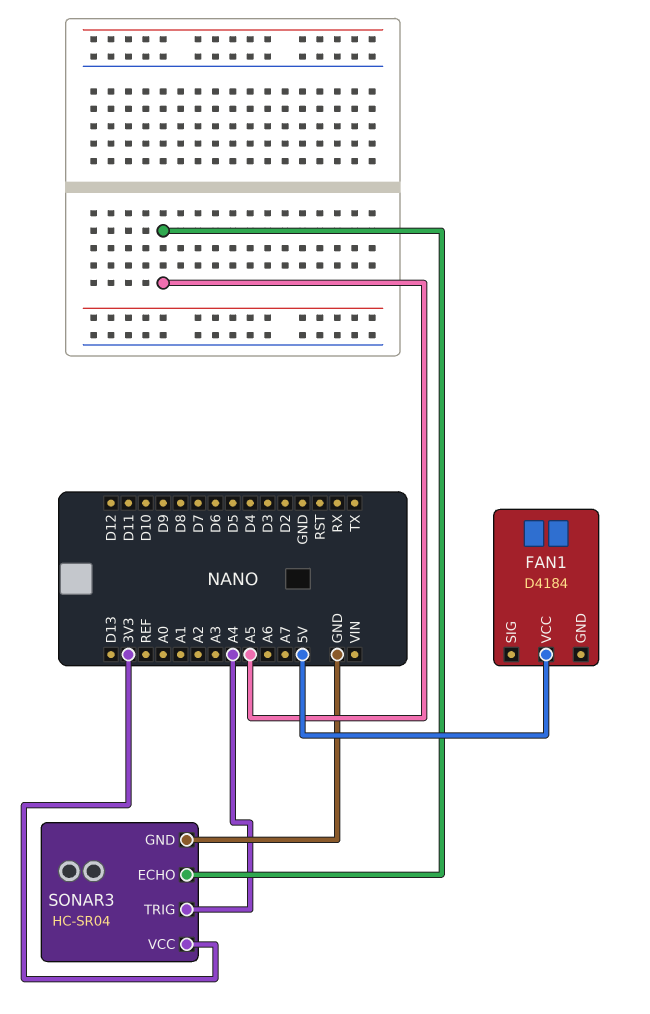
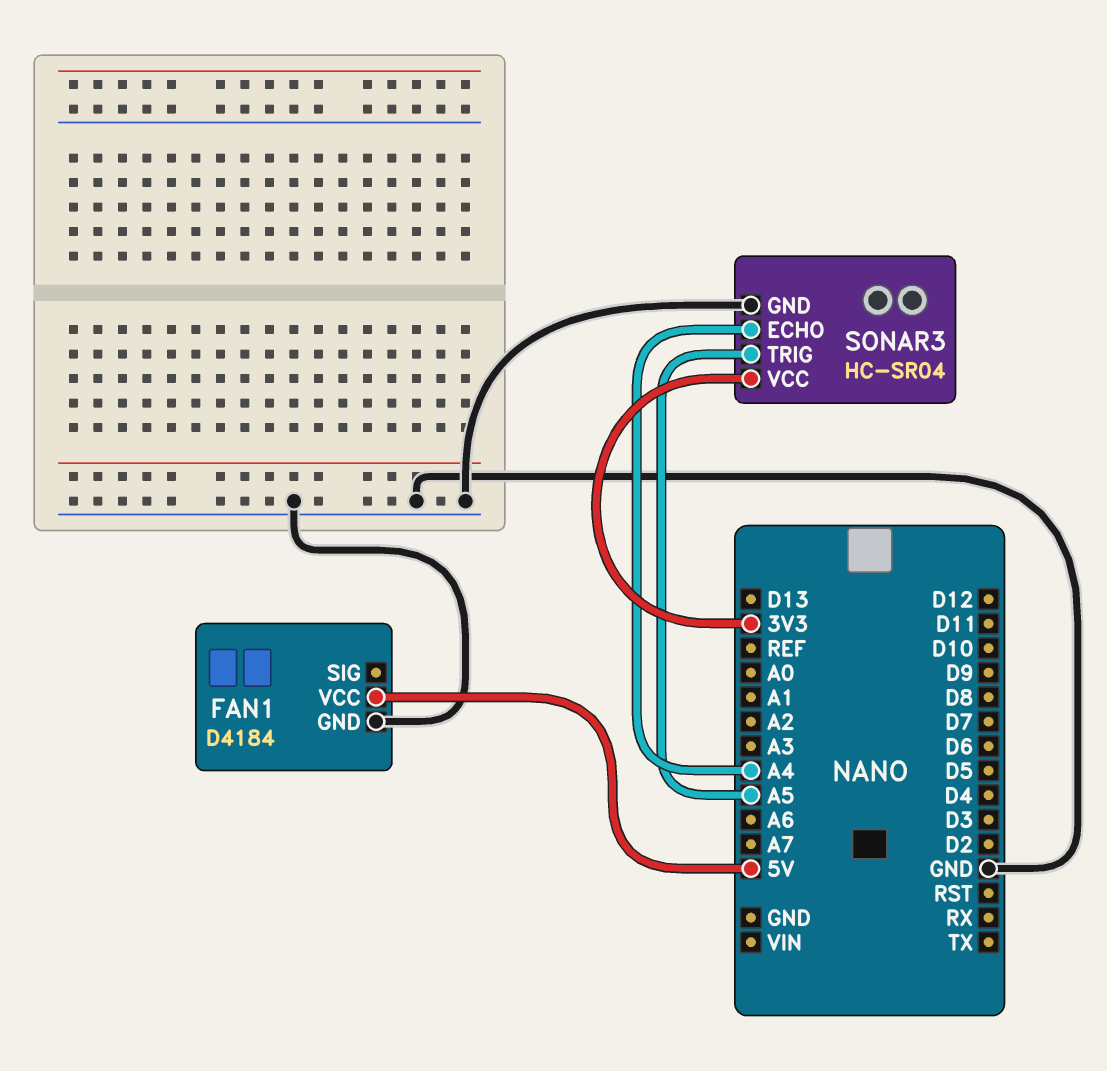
FAN1 pin GND: none -> GND
SONAR3 pin ECHO: A5 -> A4
SONAR3 pin TRIG: A4 -> A5

